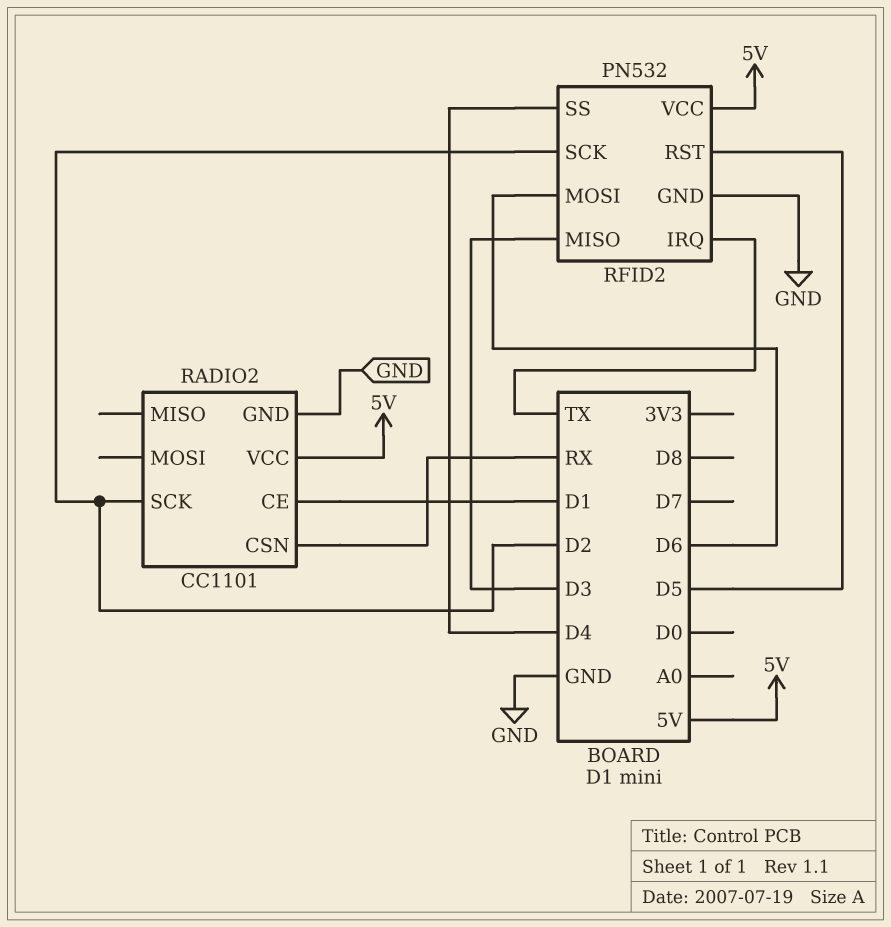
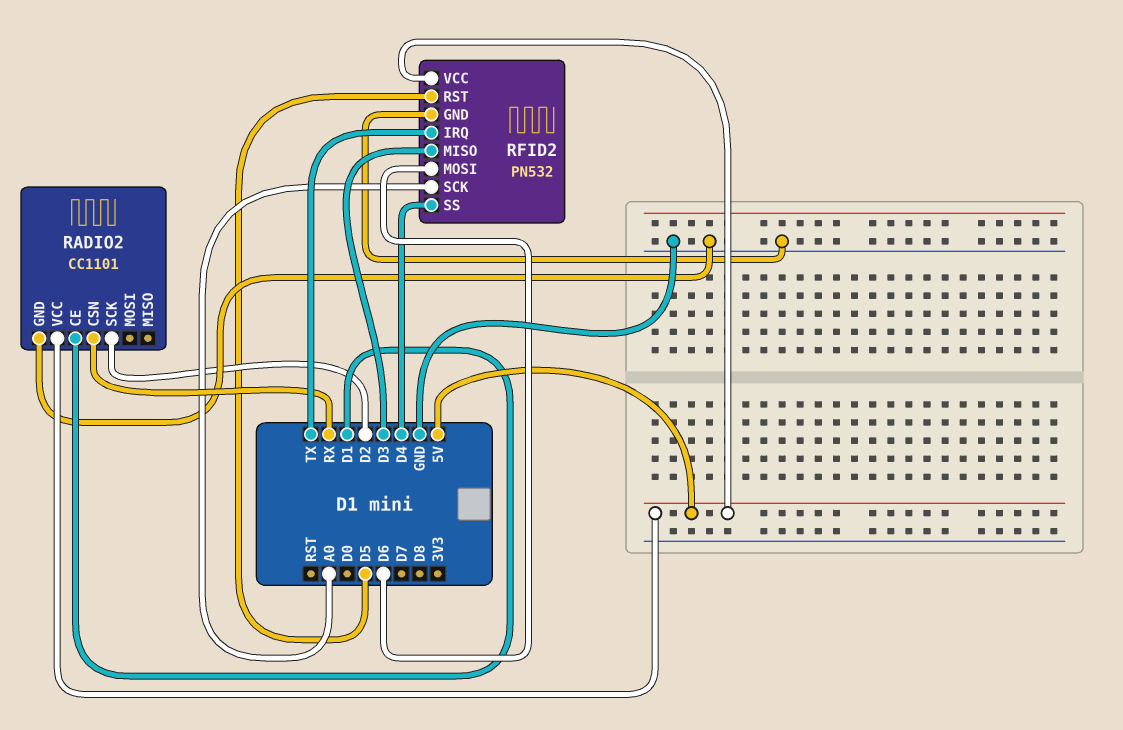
RFID2 pin SCK: D2 -> A0

